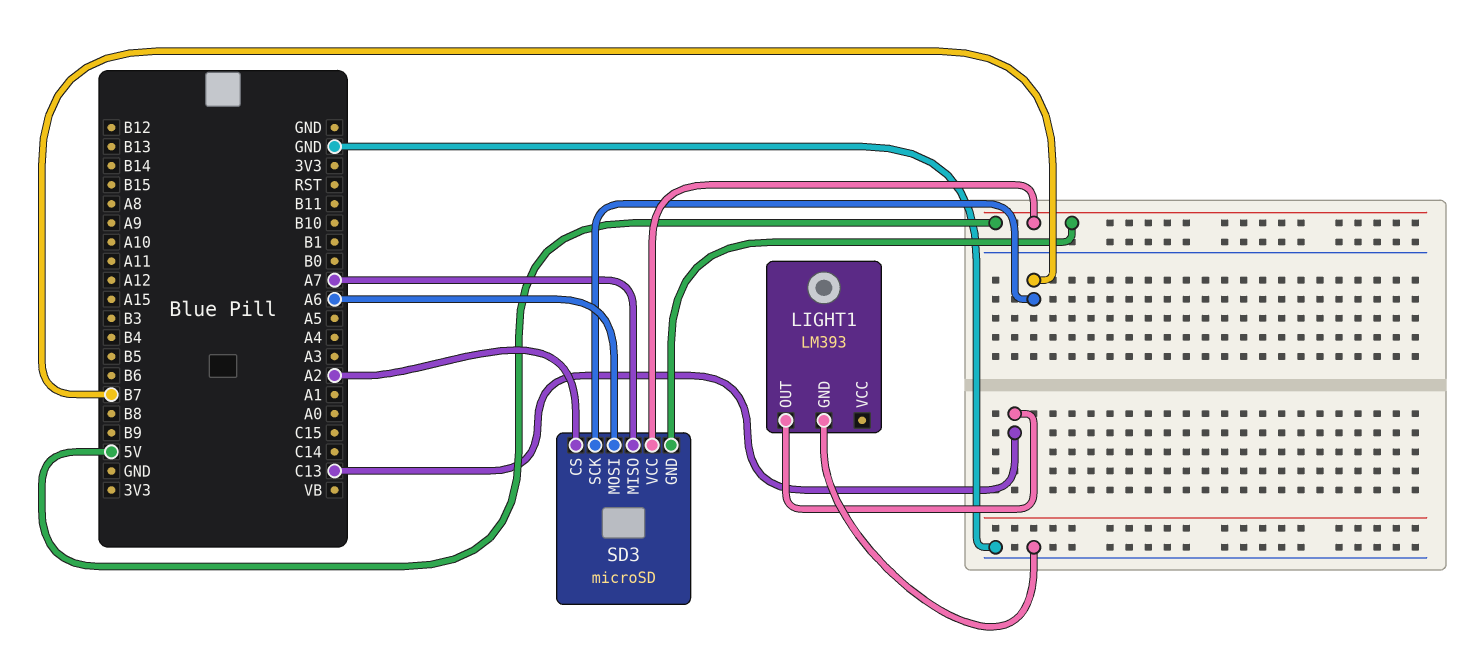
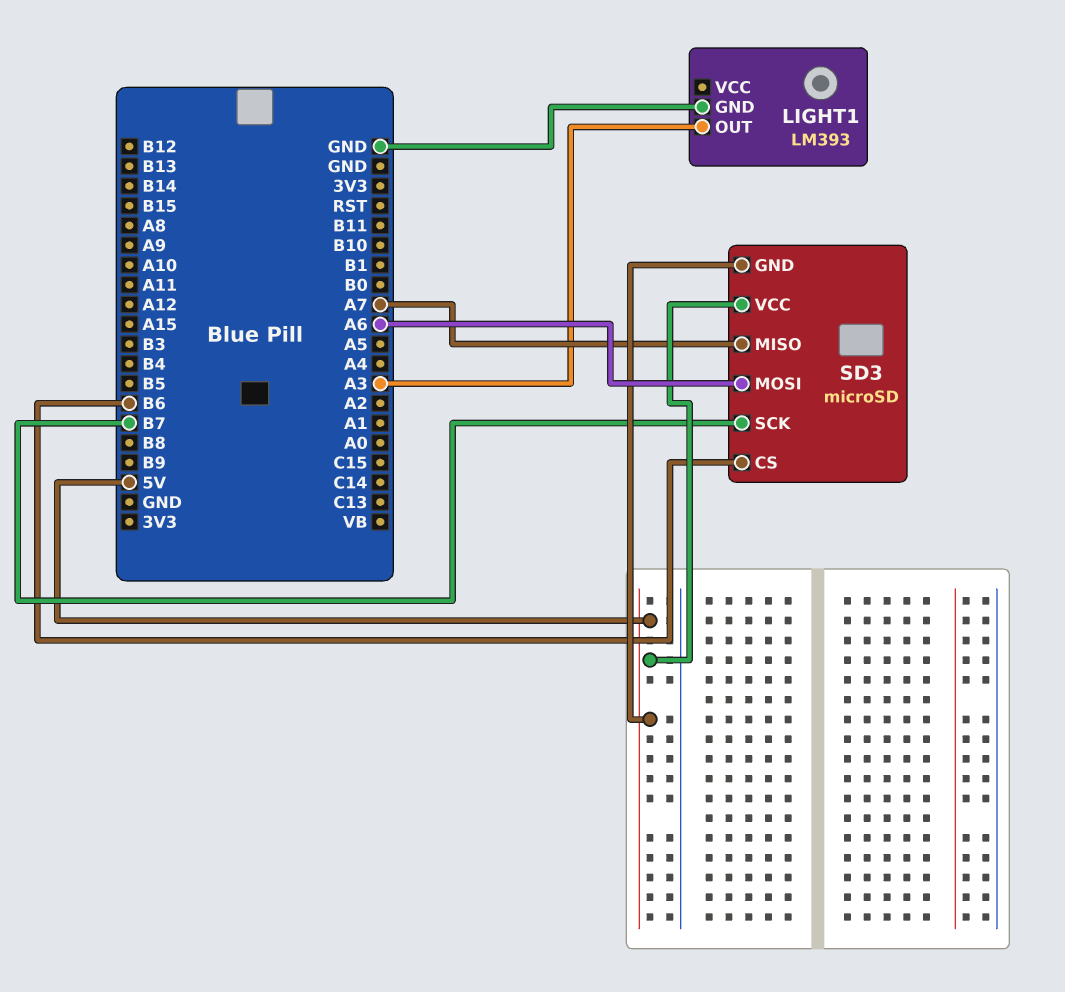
LIGHT1 pin OUT: C13 -> A3
SD3 pin CS: A2 -> B6

